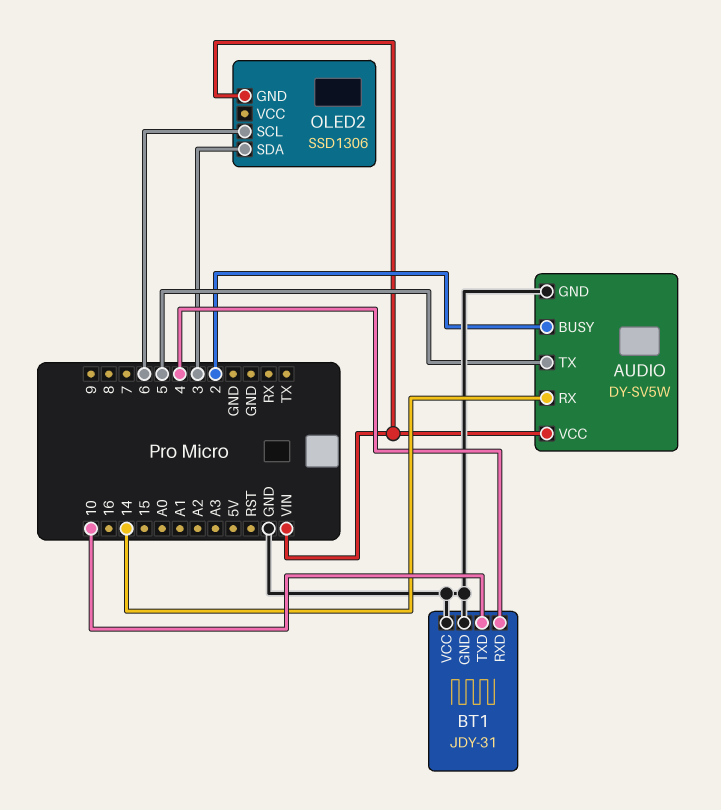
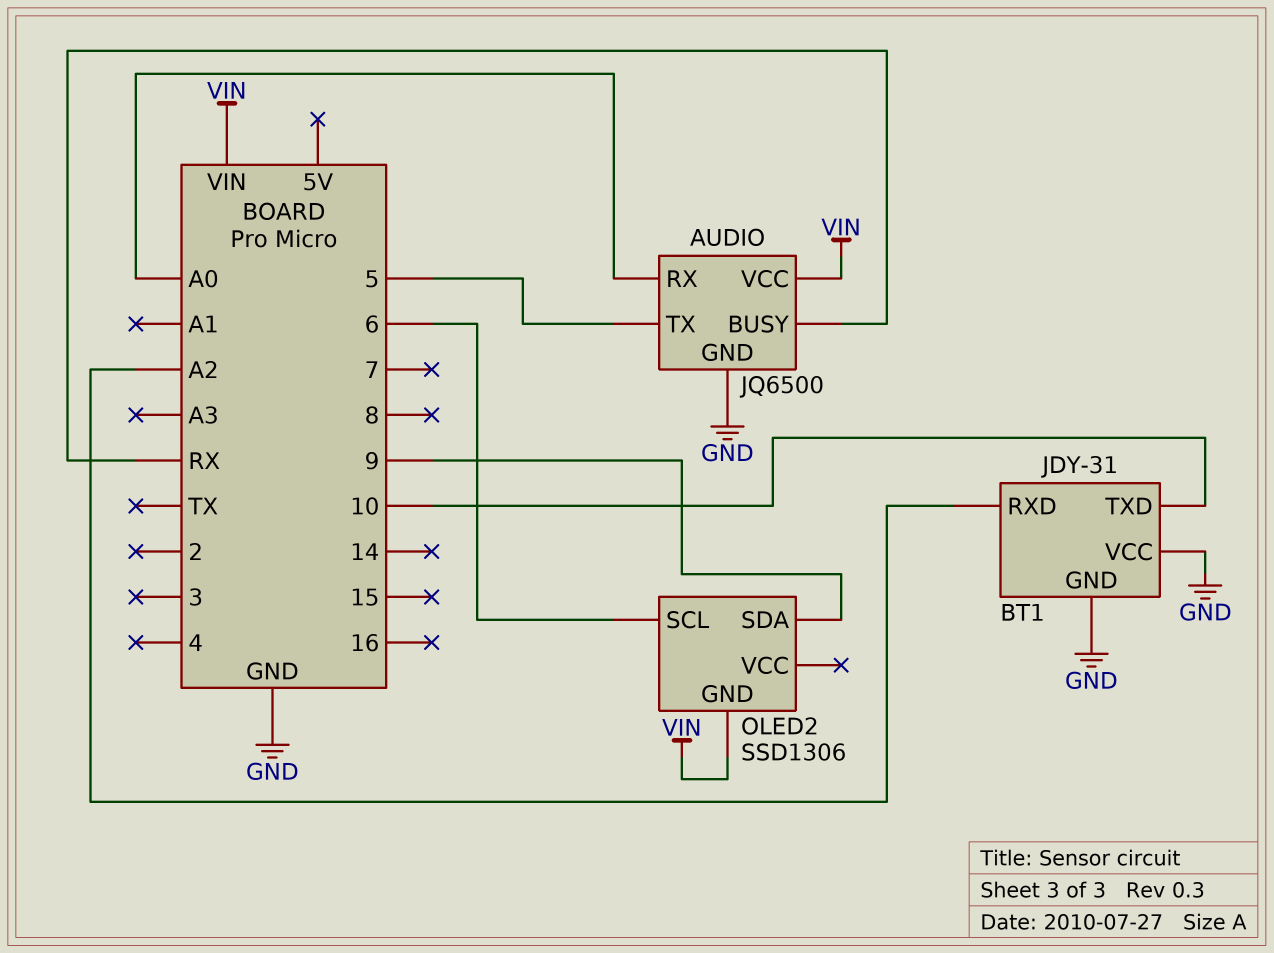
AUDIO: DY-SV5W -> JQ6500
AUDIO pin BUSY: 2 -> RX
AUDIO pin RX: 14 -> A0
BT1 pin RXD: 4 -> A2
OLED2 pin SDA: 3 -> 9

